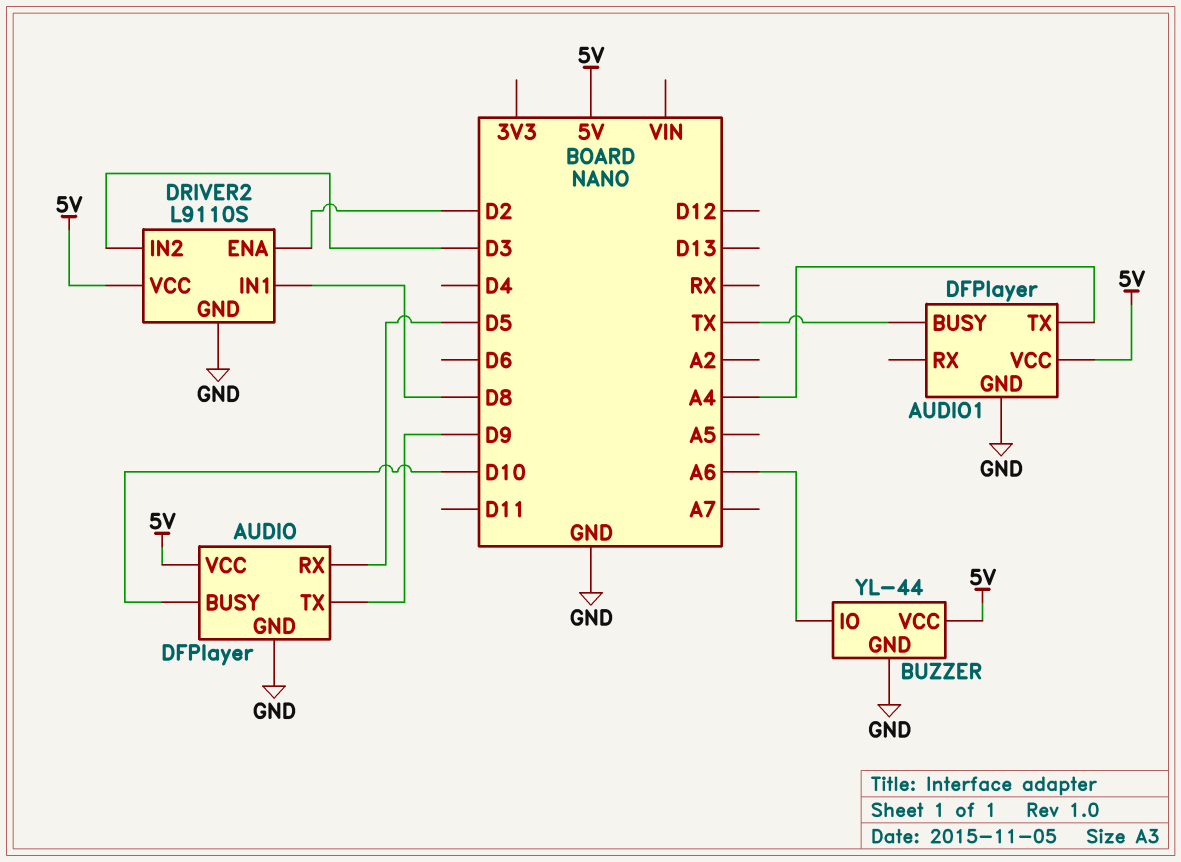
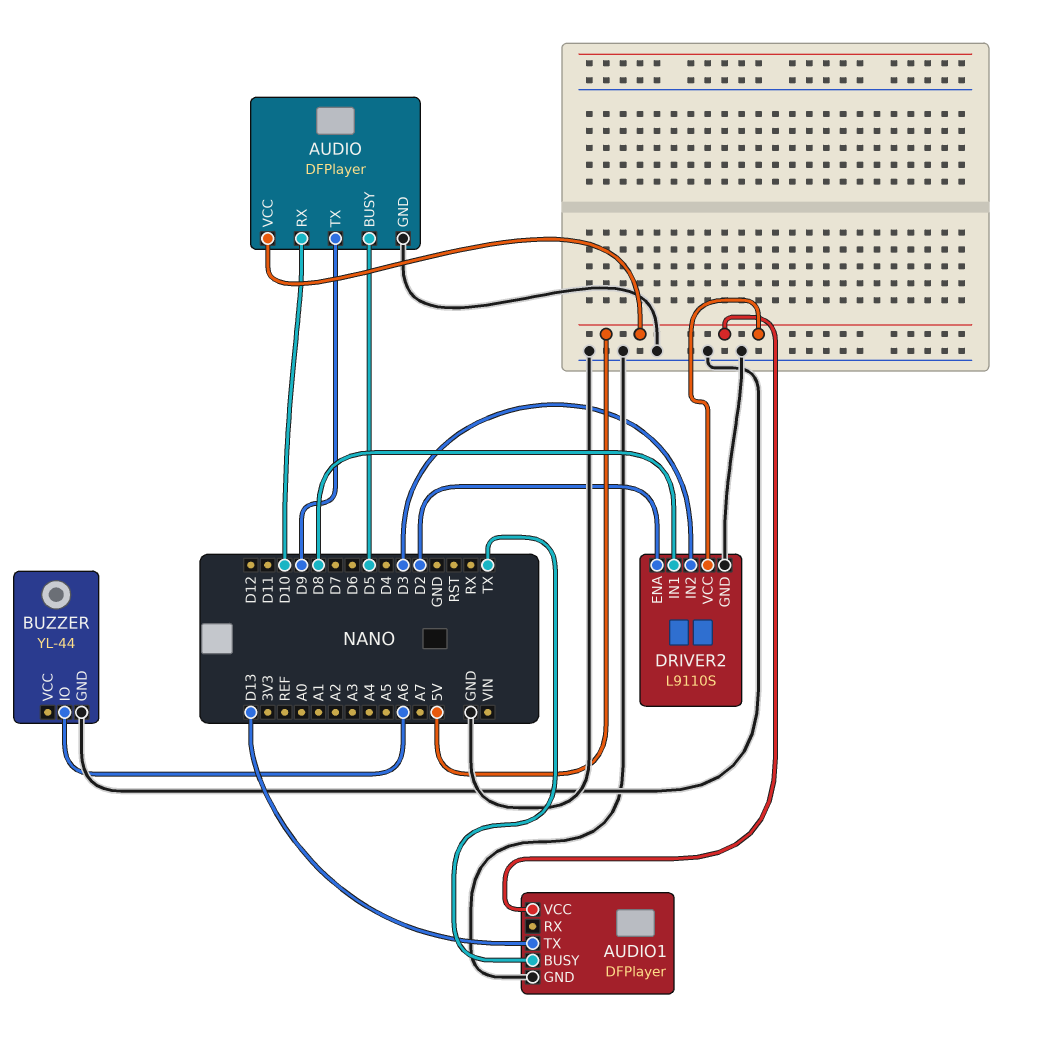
AUDIO pin BUSY: D10 -> D5
AUDIO pin RX: D5 -> D10
AUDIO1 pin TX: A4 -> D13
BUZZER pin VCC: 5V -> none

